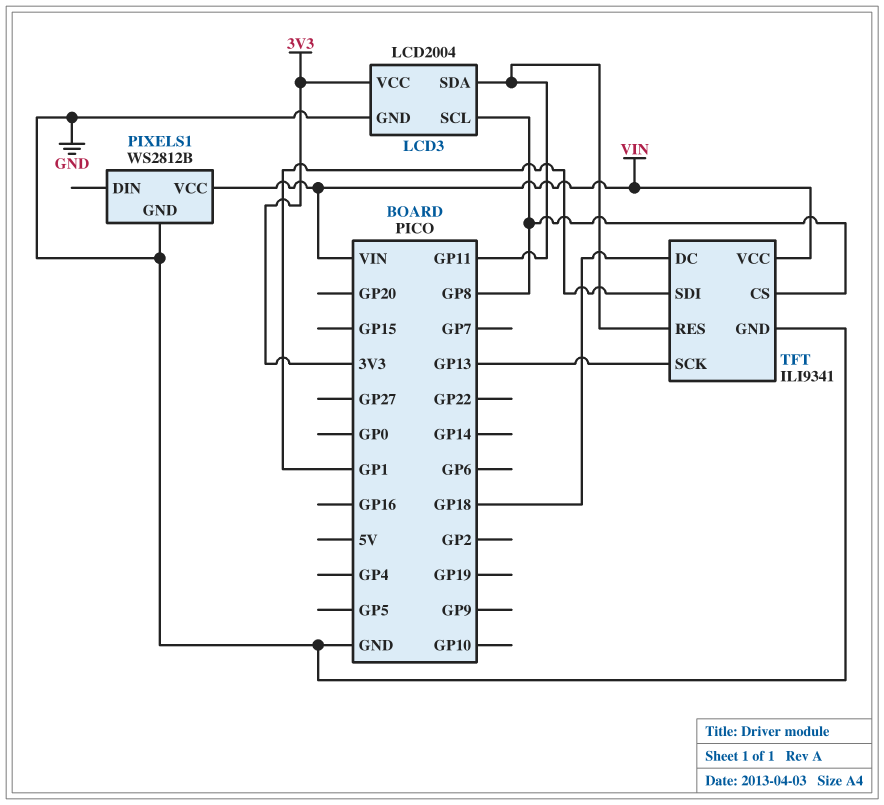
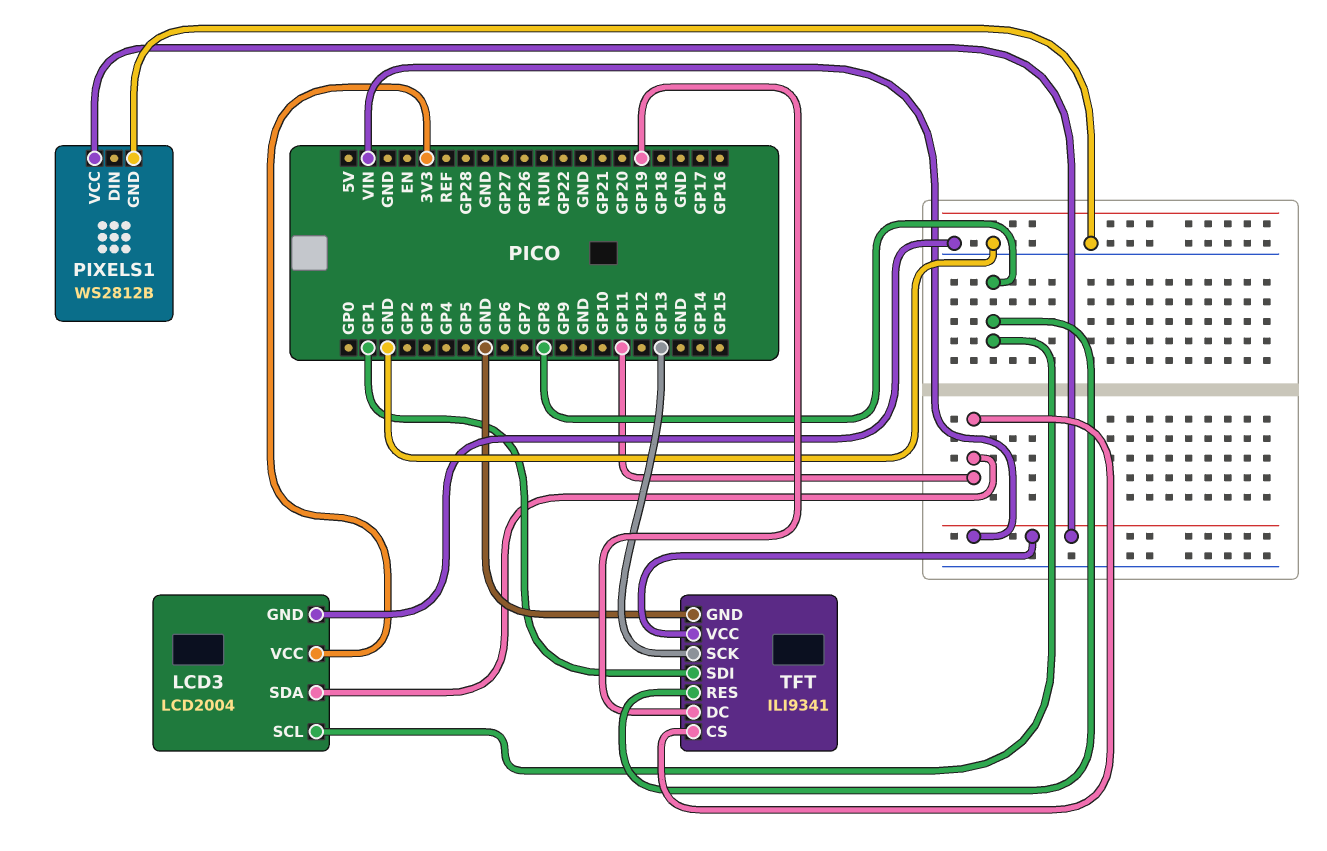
TFT pin CS: GP8 -> GP11
TFT pin DC: GP18 -> GP19
TFT pin RES: GP11 -> GP8

